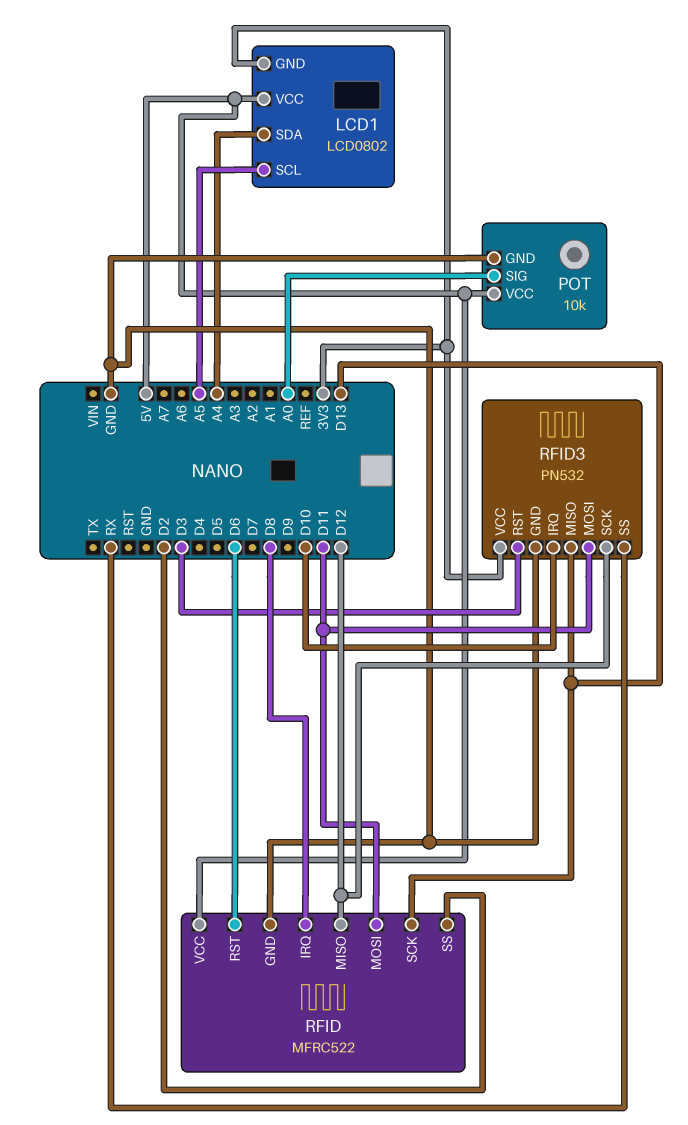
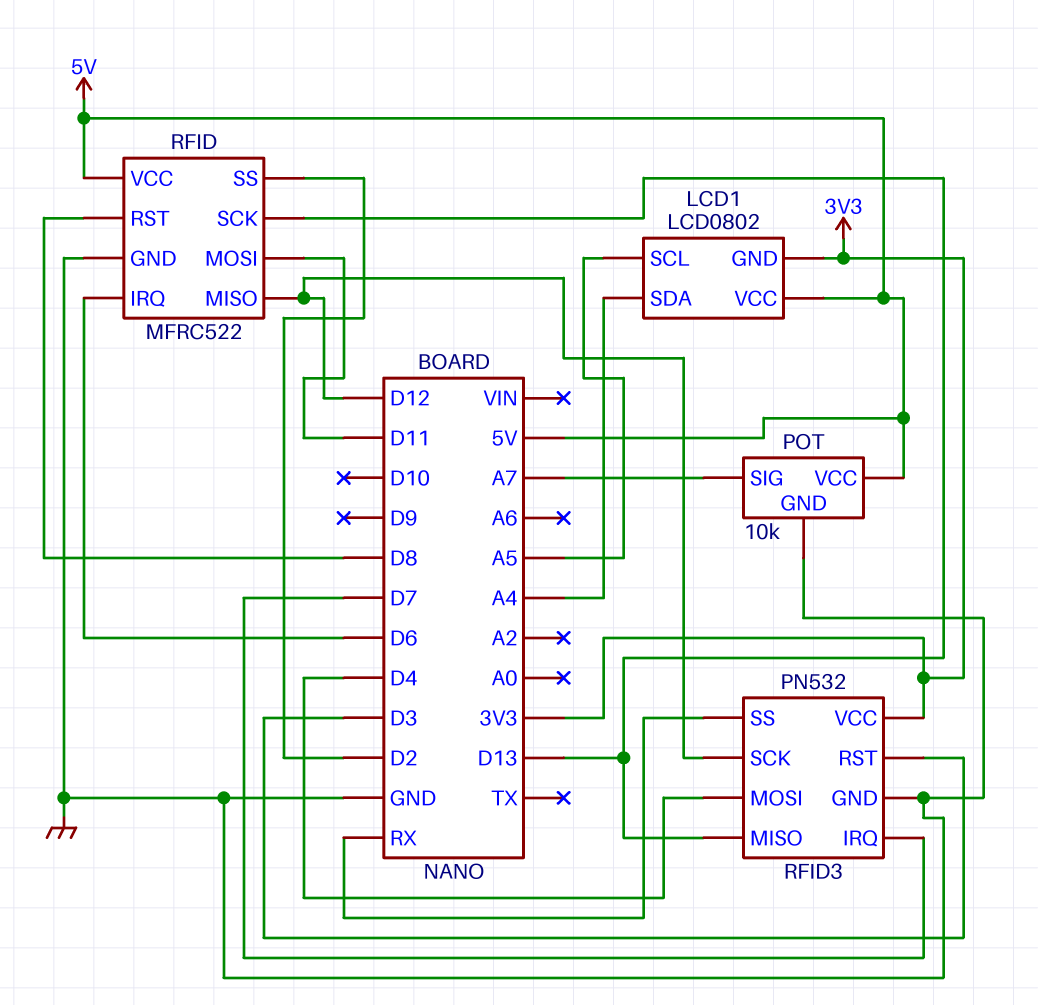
POT pin SIG: A0 -> A7
RFID pin IRQ: D8 -> D6
RFID pin RST: D6 -> D8
RFID3 pin IRQ: D10 -> D7
RFID3 pin MOSI: D11 -> D4

